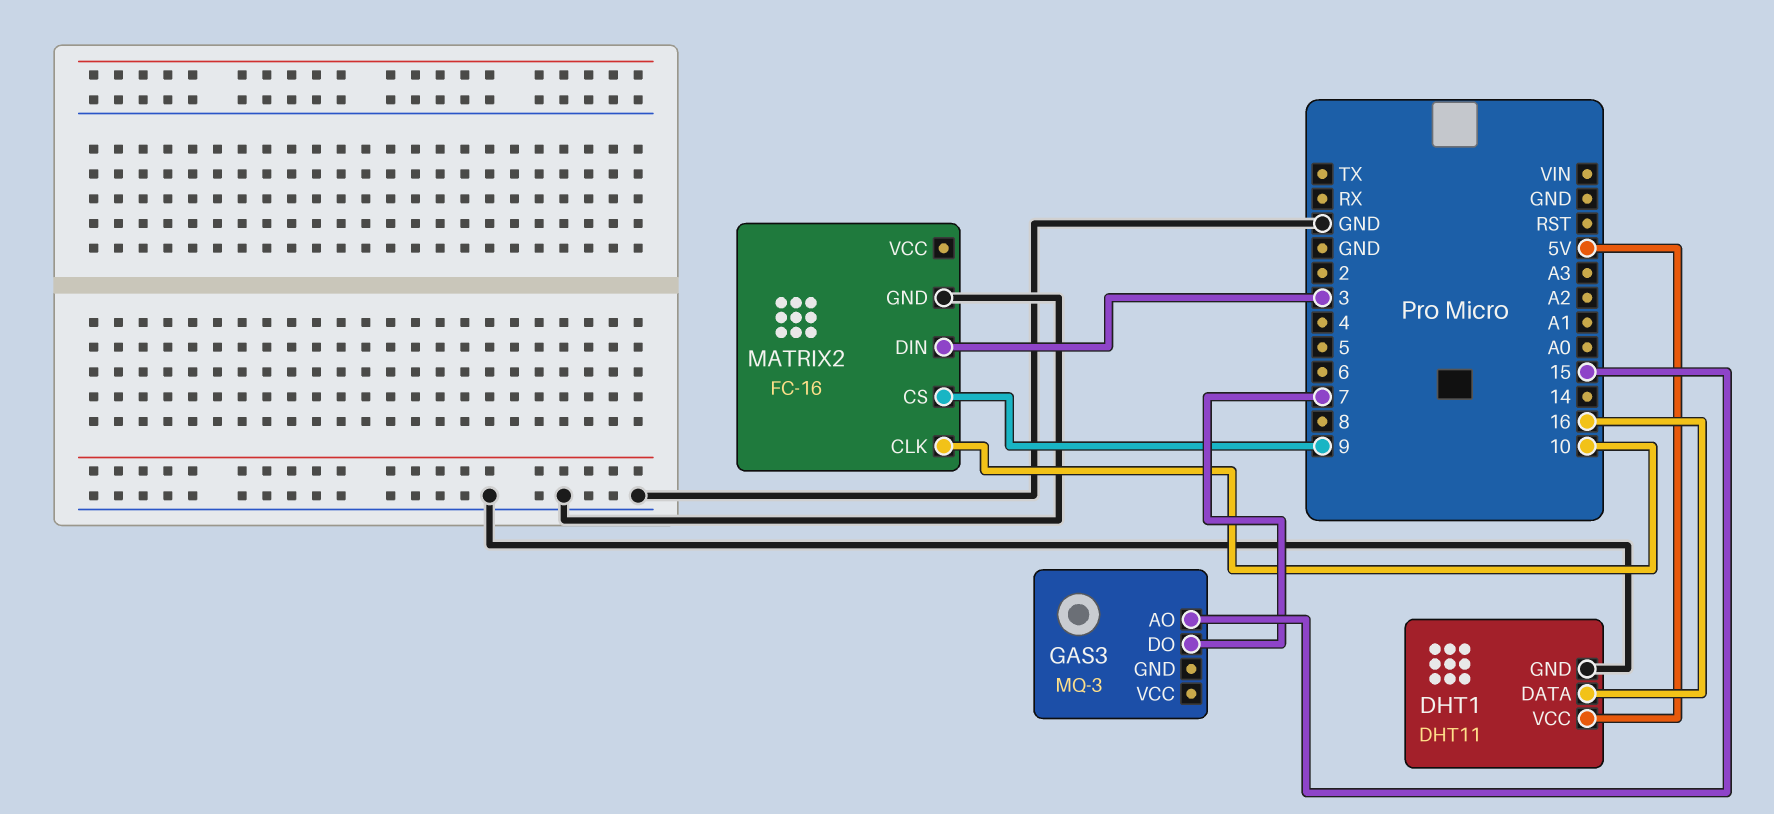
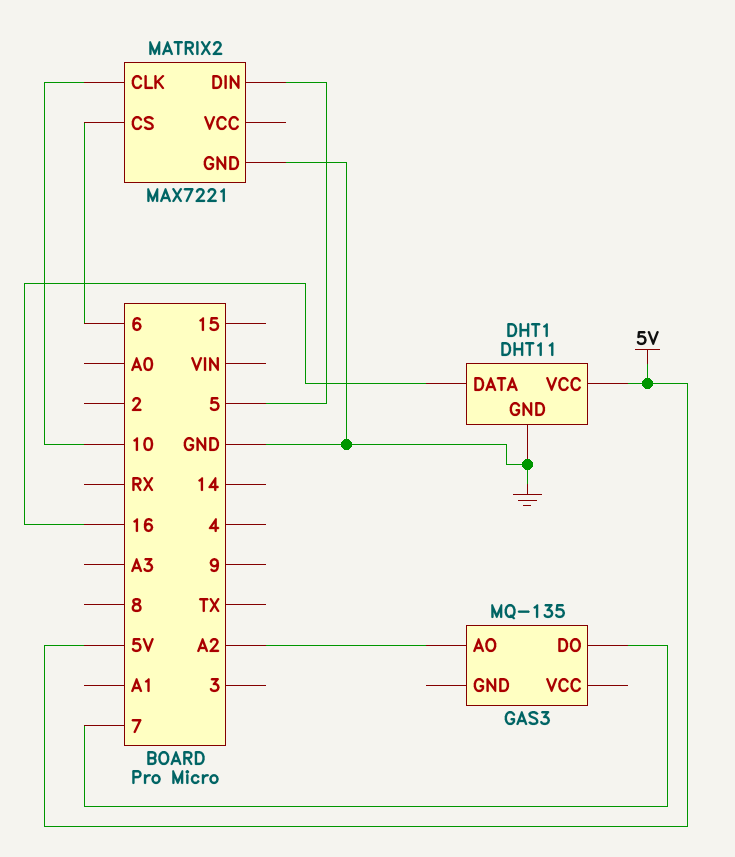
GAS3: MQ-3 -> MQ-135
GAS3 pin AO: 15 -> A2
MATRIX2: FC-16 -> MAX7221
MATRIX2 pin CS: 9 -> 6
MATRIX2 pin DIN: 3 -> 5

